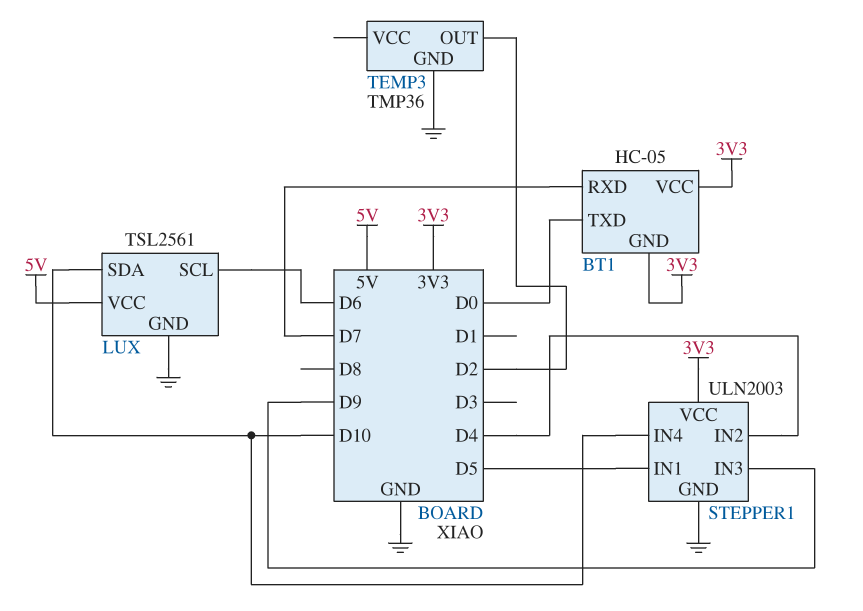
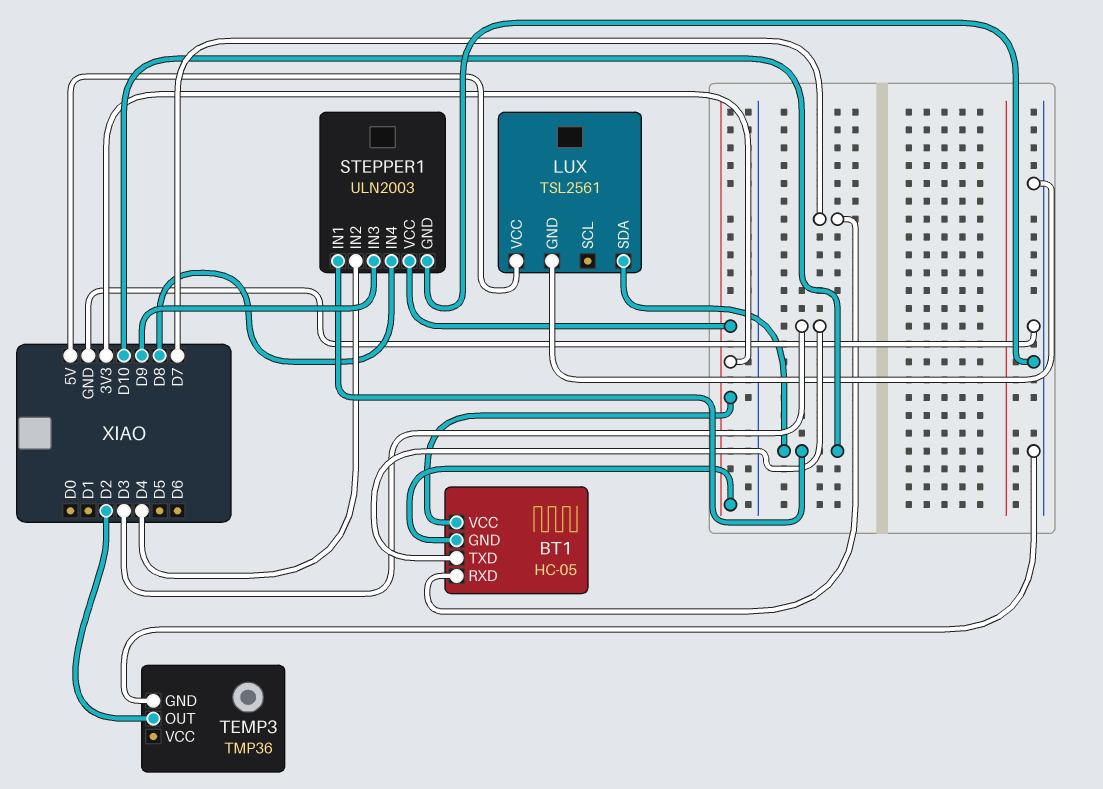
BT1 pin TXD: D0 -> D3
LUX pin SCL: D6 -> none
STEPPER1 pin IN1: D5 -> D10
STEPPER1 pin IN4: D10 -> D8

